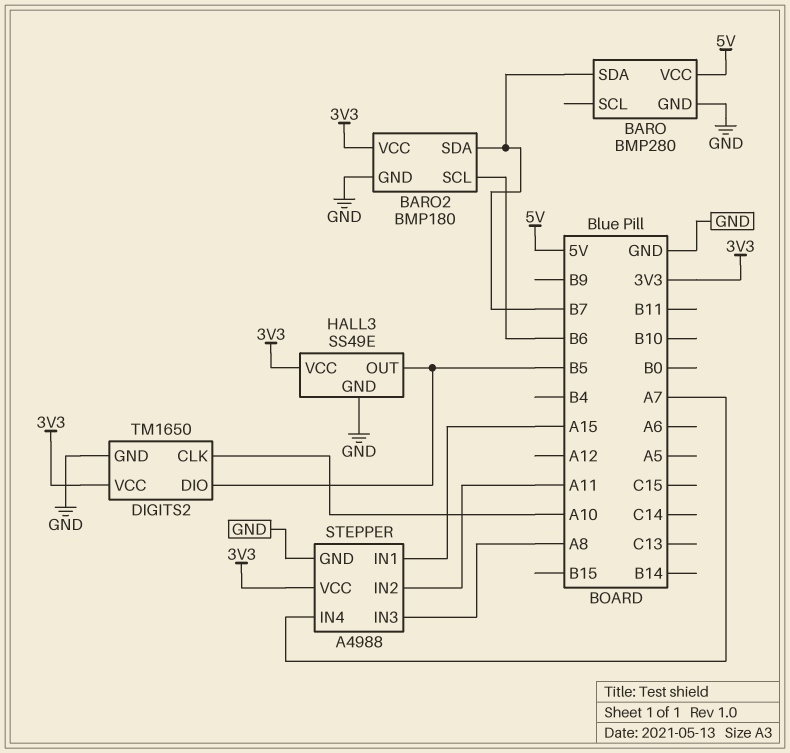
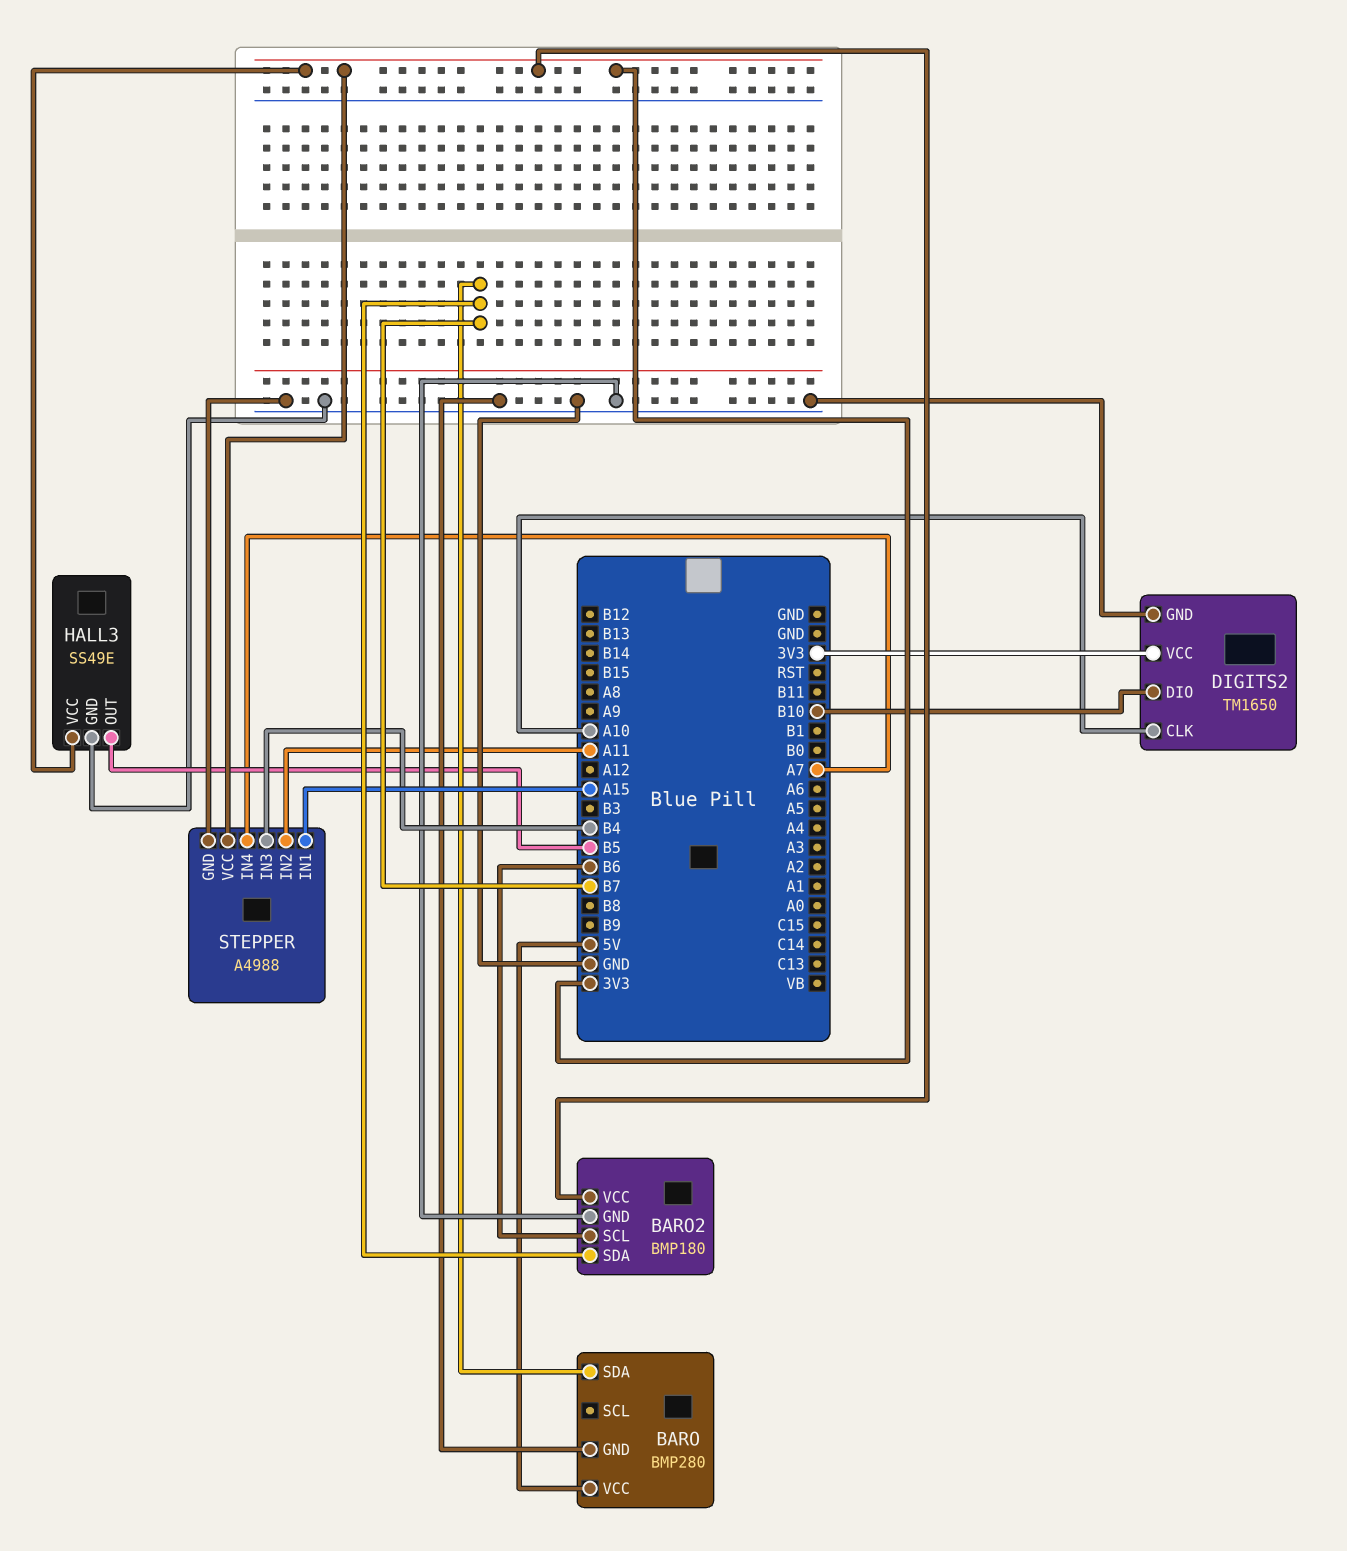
DIGITS2 pin DIO: B5 -> B10
STEPPER pin IN3: A8 -> B4

